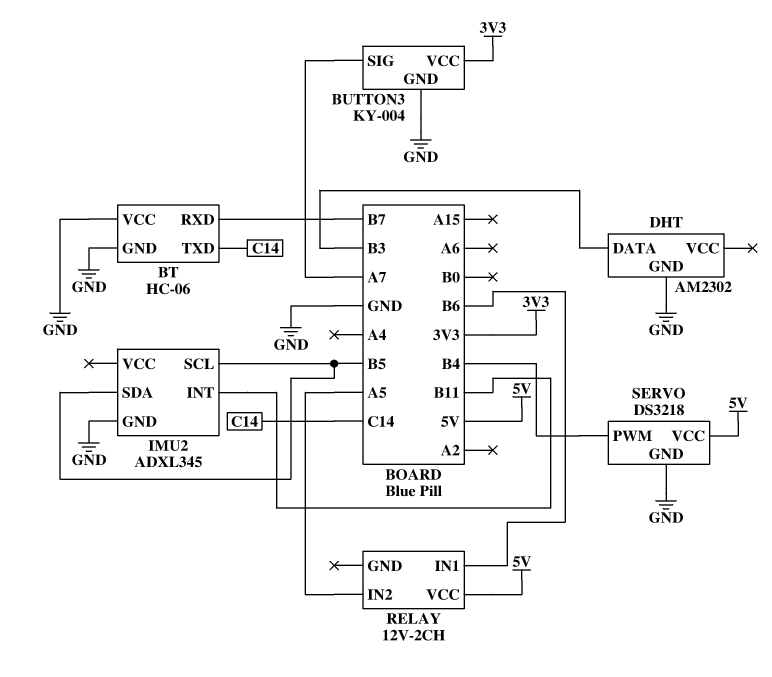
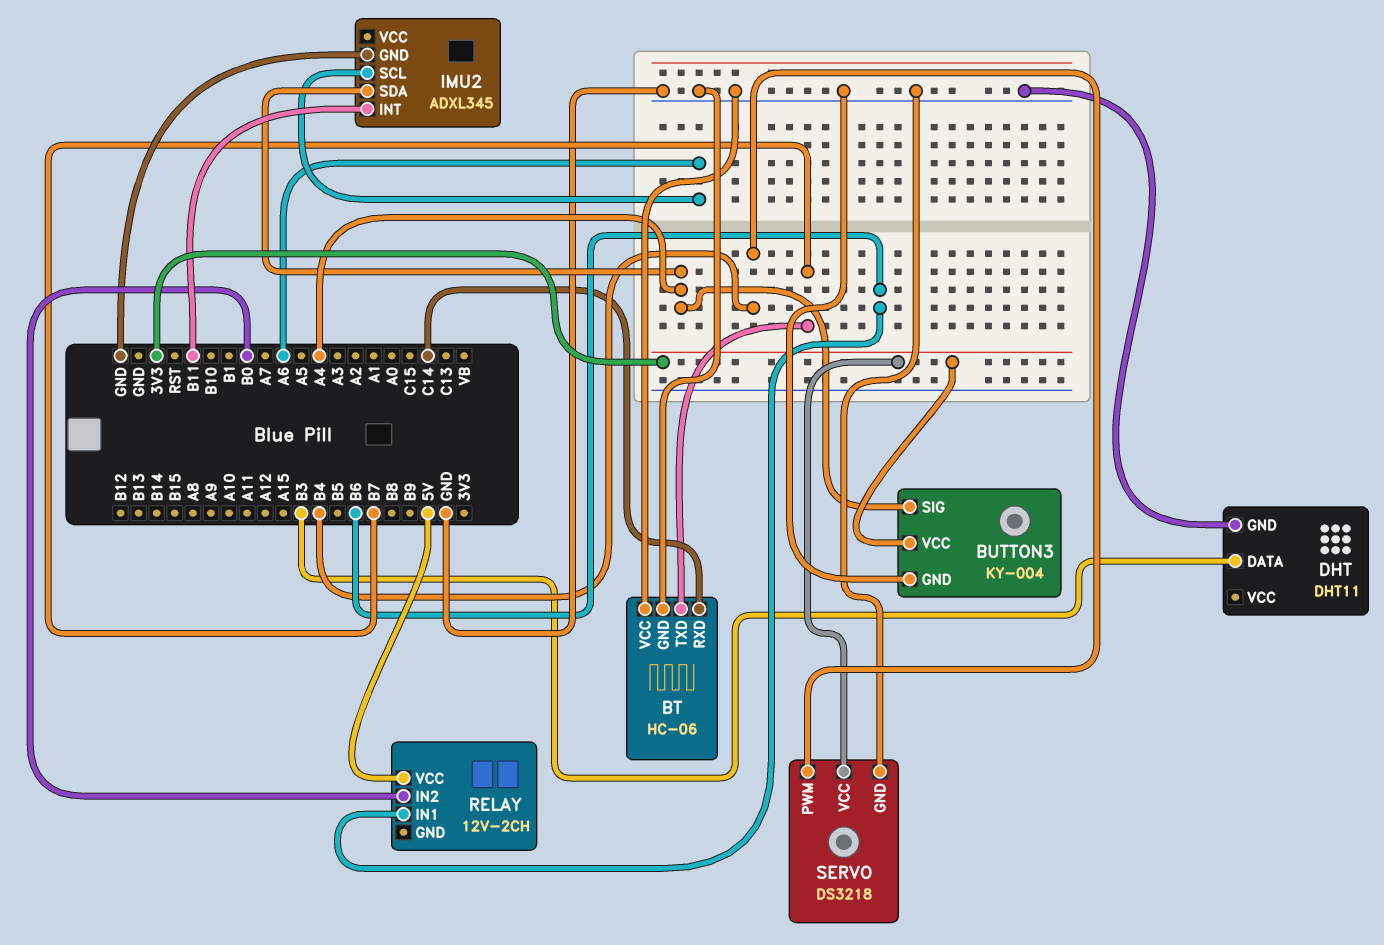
BT pin RXD: B7 -> C14
BT pin TXD: C14 -> B7
BUTTON3 pin SIG: A7 -> A4
DHT: AM2302 -> DHT11
IMU2 pin SCL: B5 -> A6
IMU2 pin SDA: B5 -> A4
RELAY pin IN2: A5 -> B0
SERVO pin VCC: 5V -> 3V3

